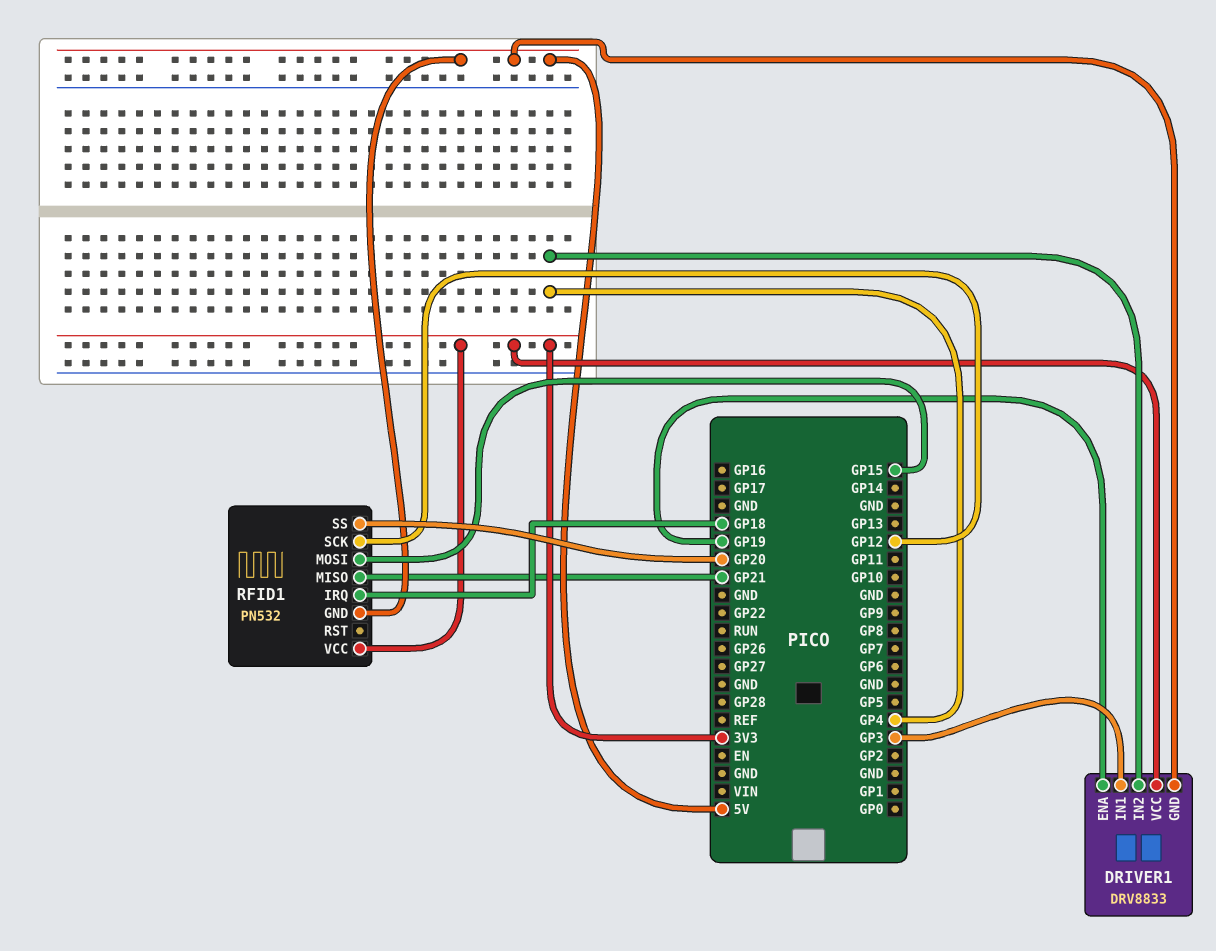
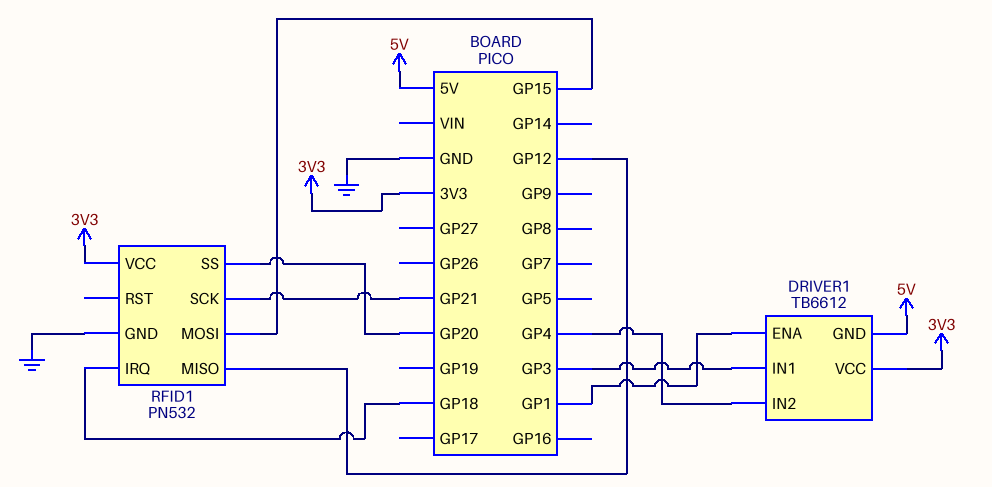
DRIVER1: DRV8833 -> TB6612
DRIVER1 pin ENA: GP19 -> GP1
RFID1 pin GND: 5V -> GND
RFID1 pin MISO: GP21 -> GP12
RFID1 pin SCK: GP12 -> GP21

